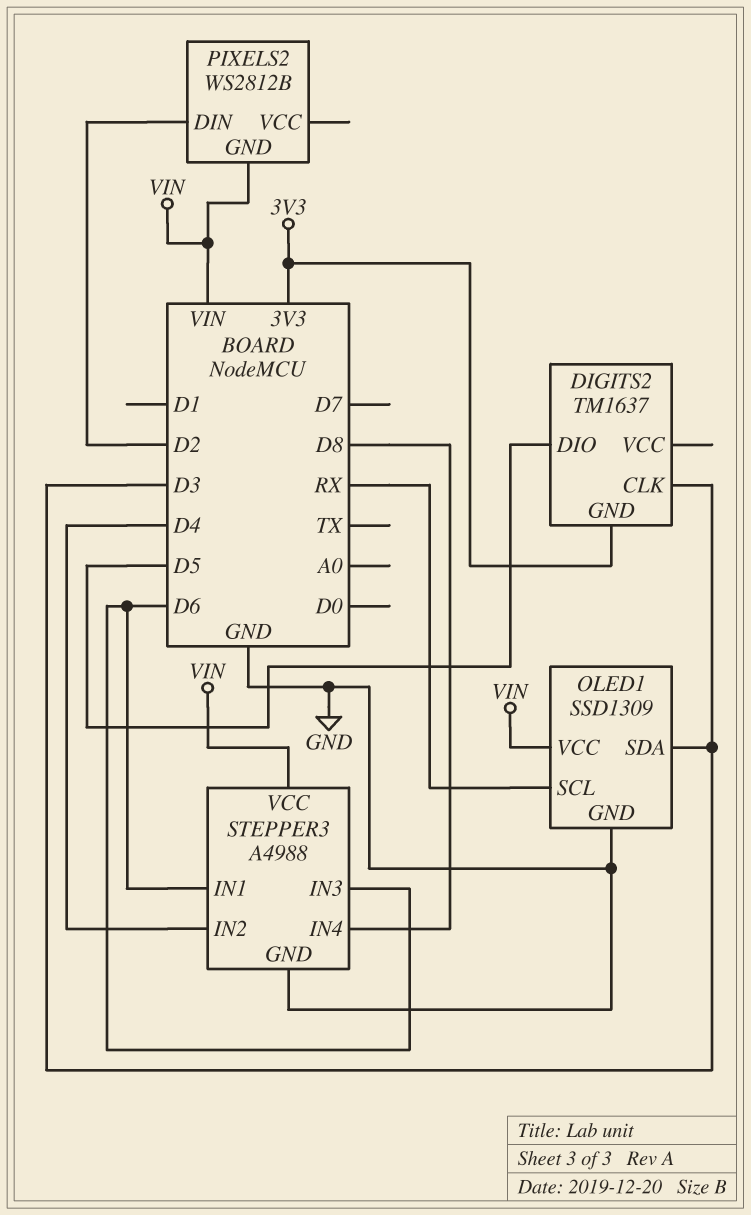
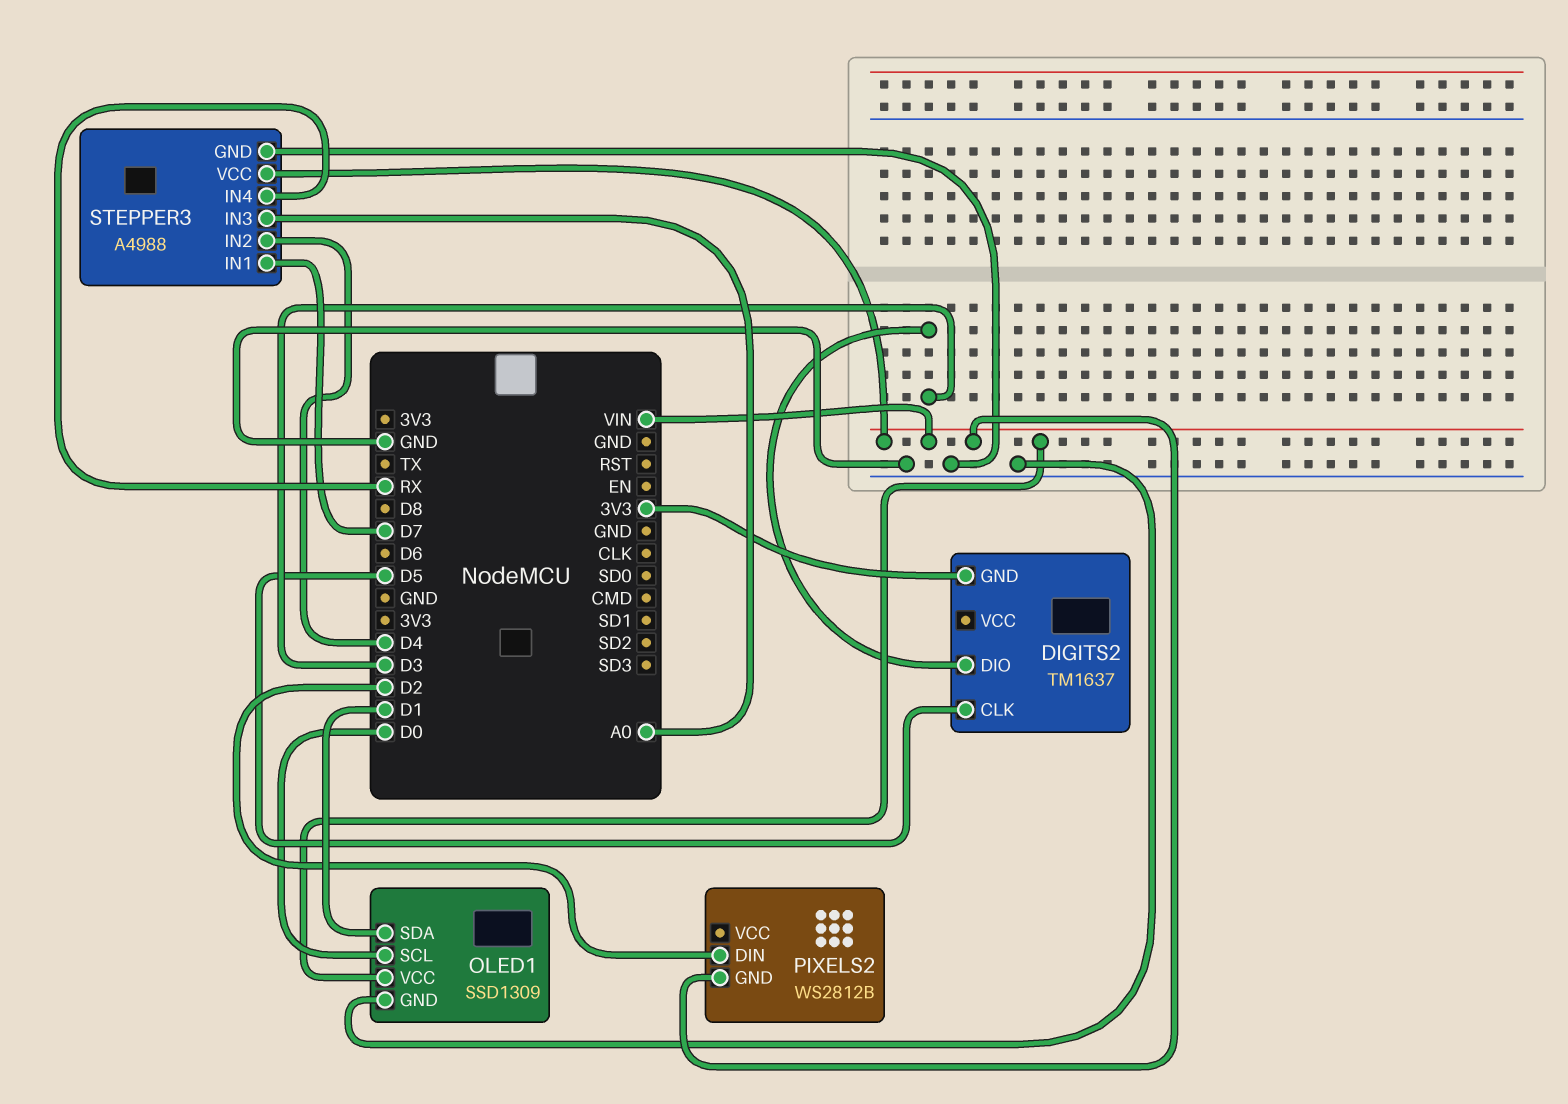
DIGITS2 pin CLK: D3 -> D5
DIGITS2 pin DIO: D5 -> D3
OLED1 pin SCL: RX -> D0
OLED1 pin SDA: D3 -> D1
STEPPER3 pin IN1: D6 -> D7
STEPPER3 pin IN3: D6 -> A0
STEPPER3 pin IN4: D8 -> RX

